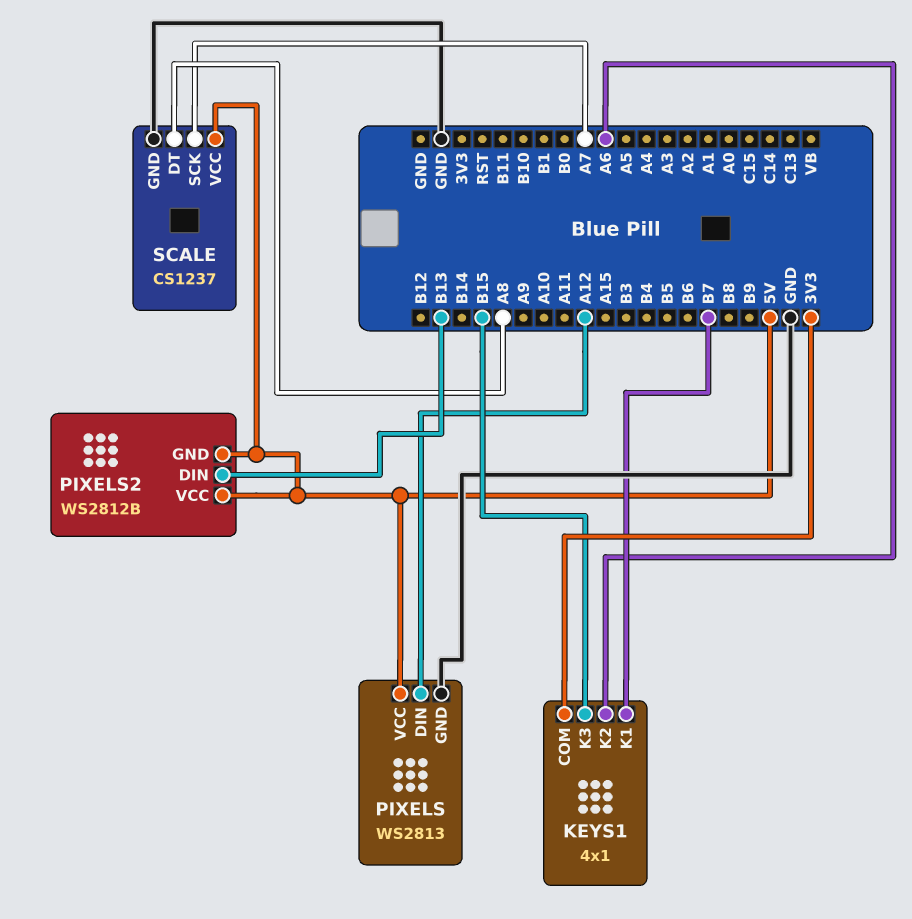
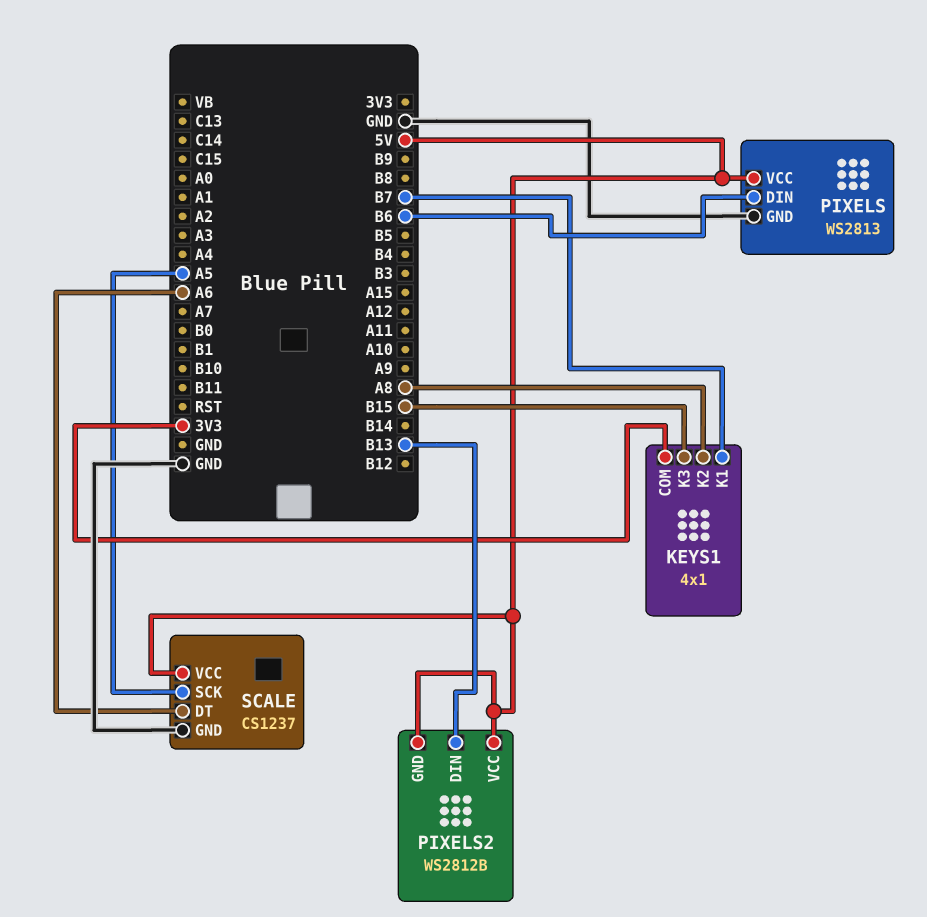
KEYS1 pin K2: A6 -> A8
PIXELS pin DIN: A12 -> B6
SCALE pin DT: A8 -> A6
SCALE pin SCK: A7 -> A5

